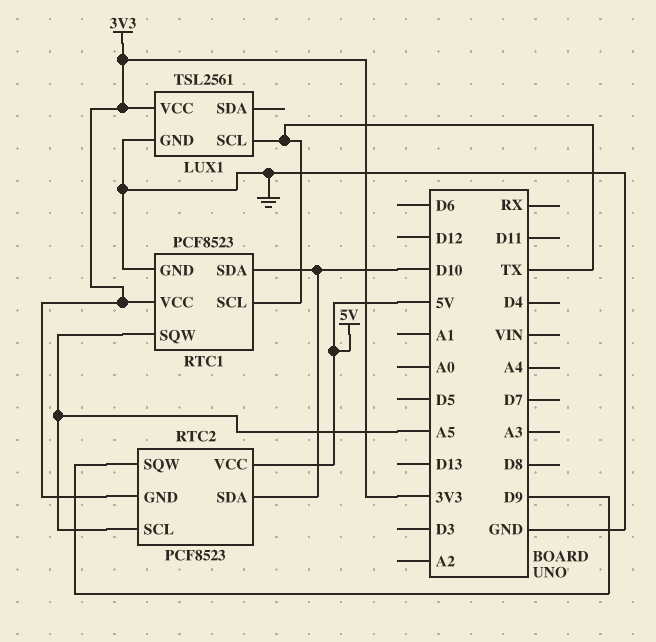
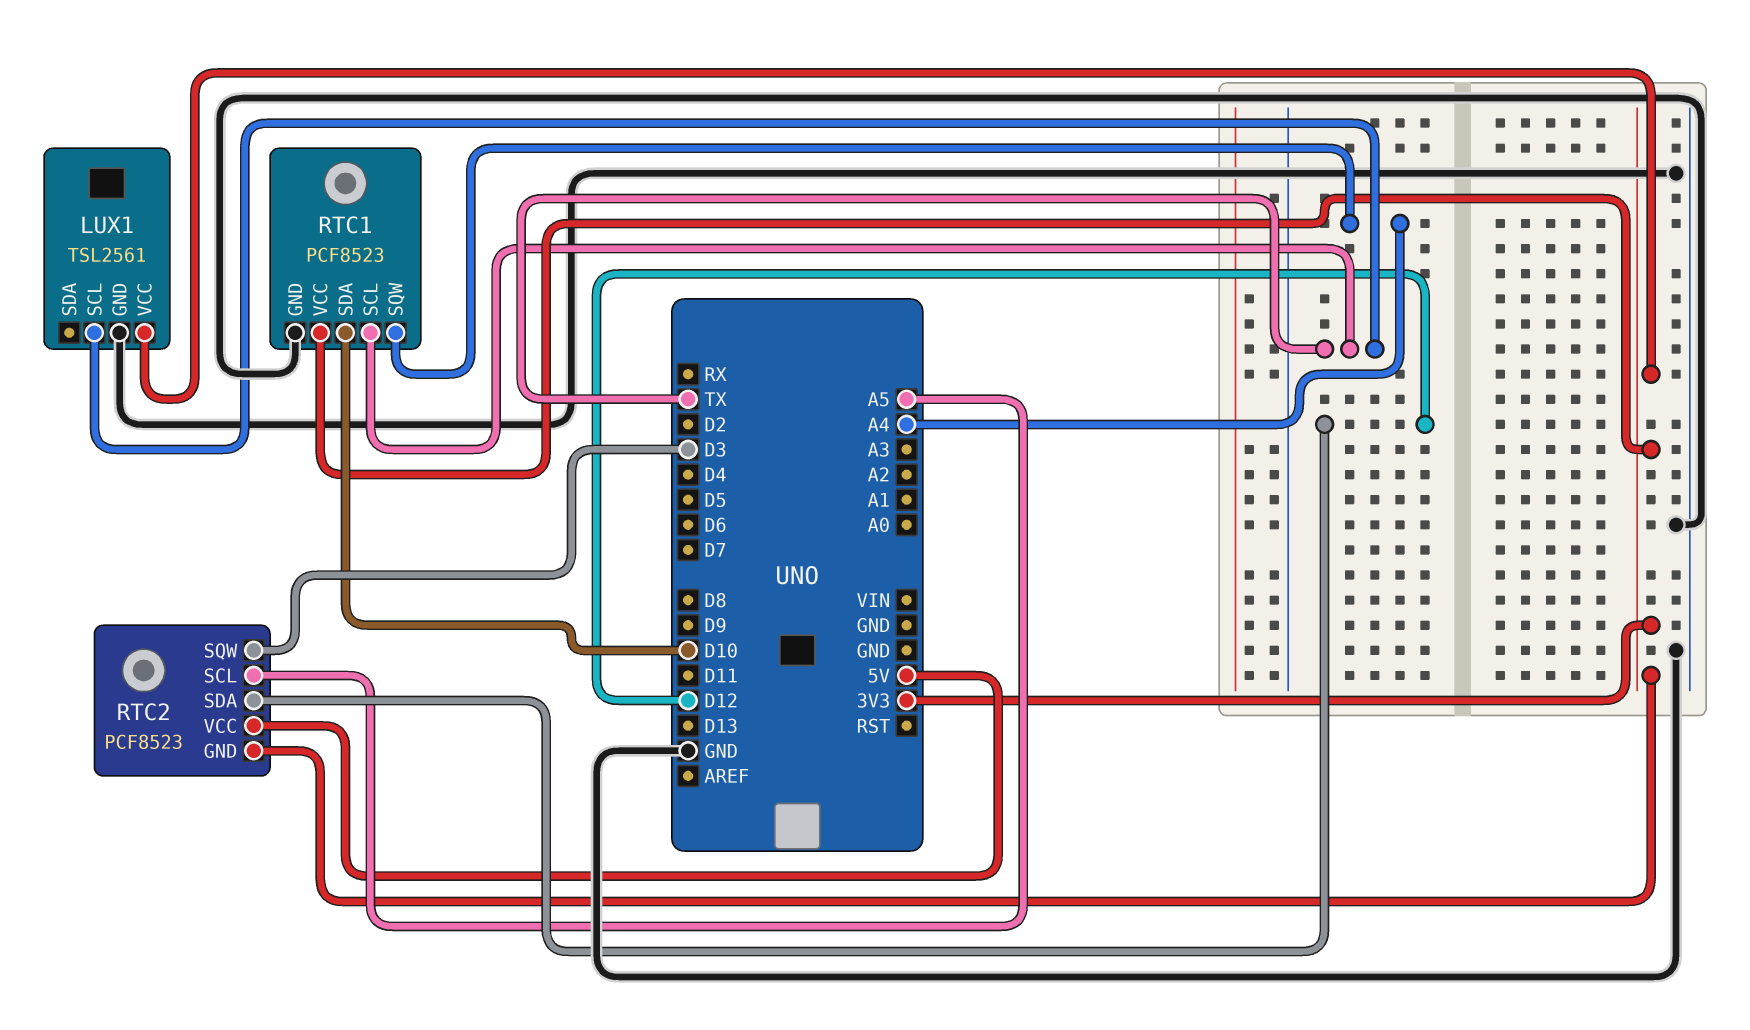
RTC1 pin SQW: A5 -> A4
RTC2 pin SDA: D10 -> D12
RTC2 pin SQW: D9 -> D3

